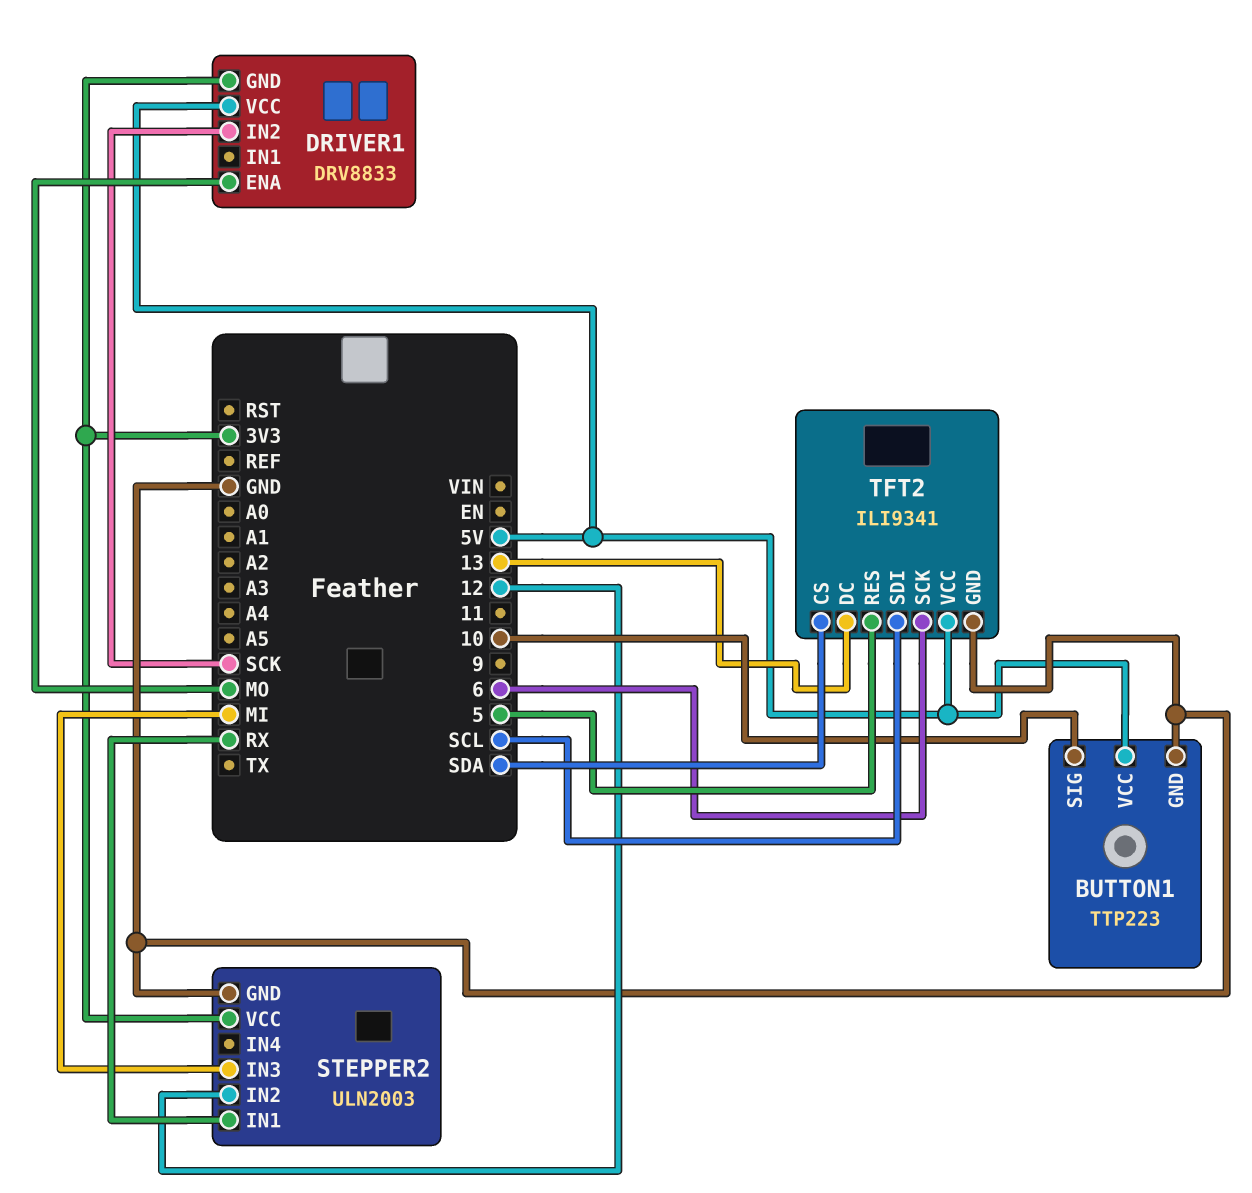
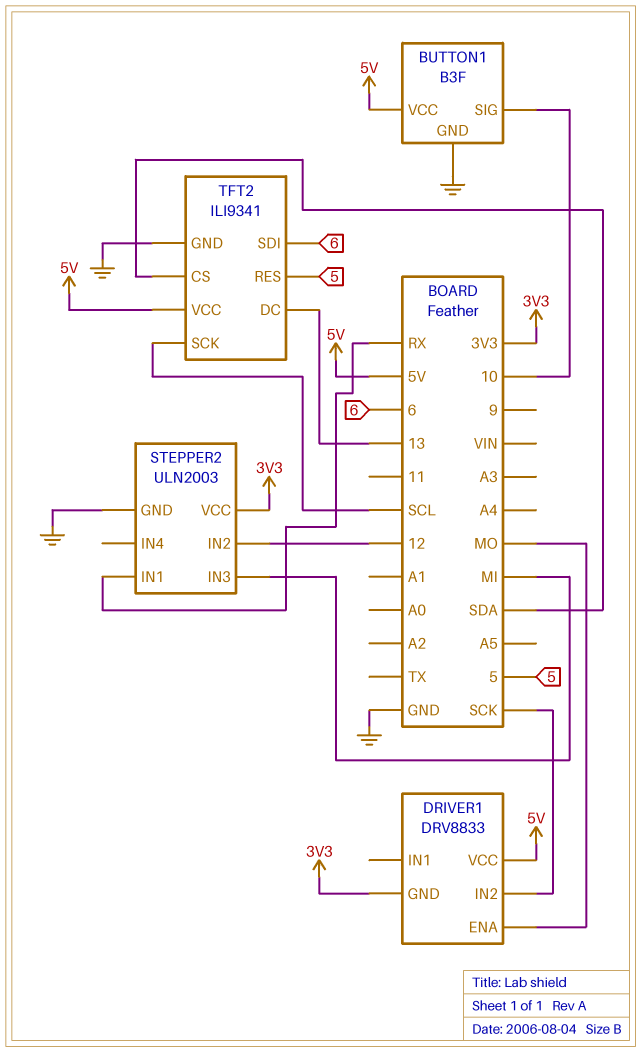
BUTTON1: TTP223 -> B3F
TFT2 pin SCK: 6 -> SCL
TFT2 pin SDI: SCL -> 6

